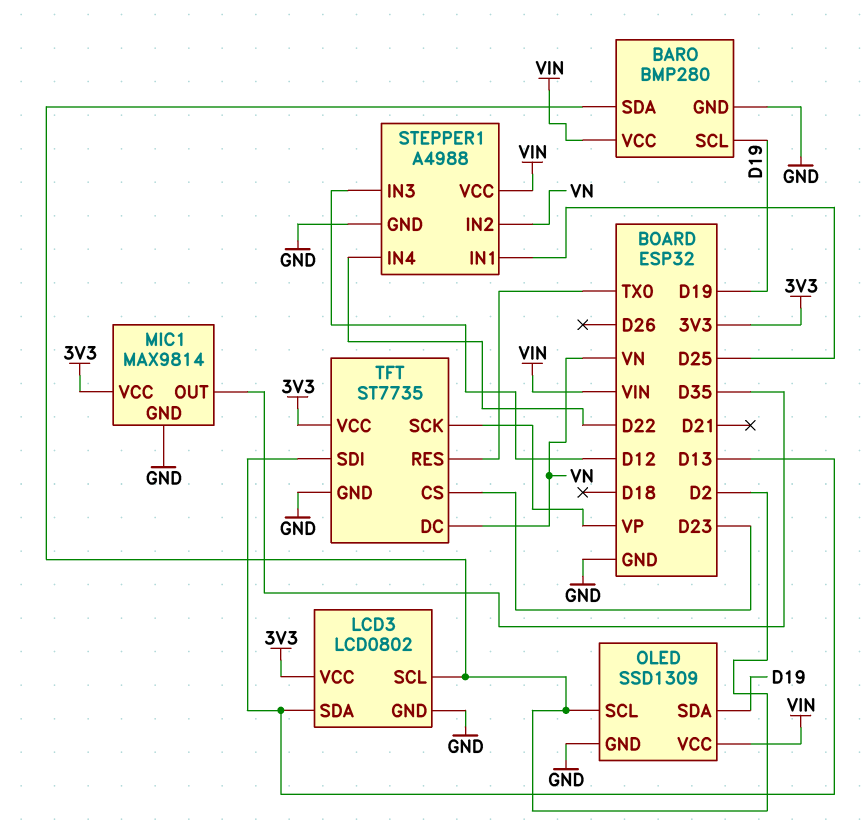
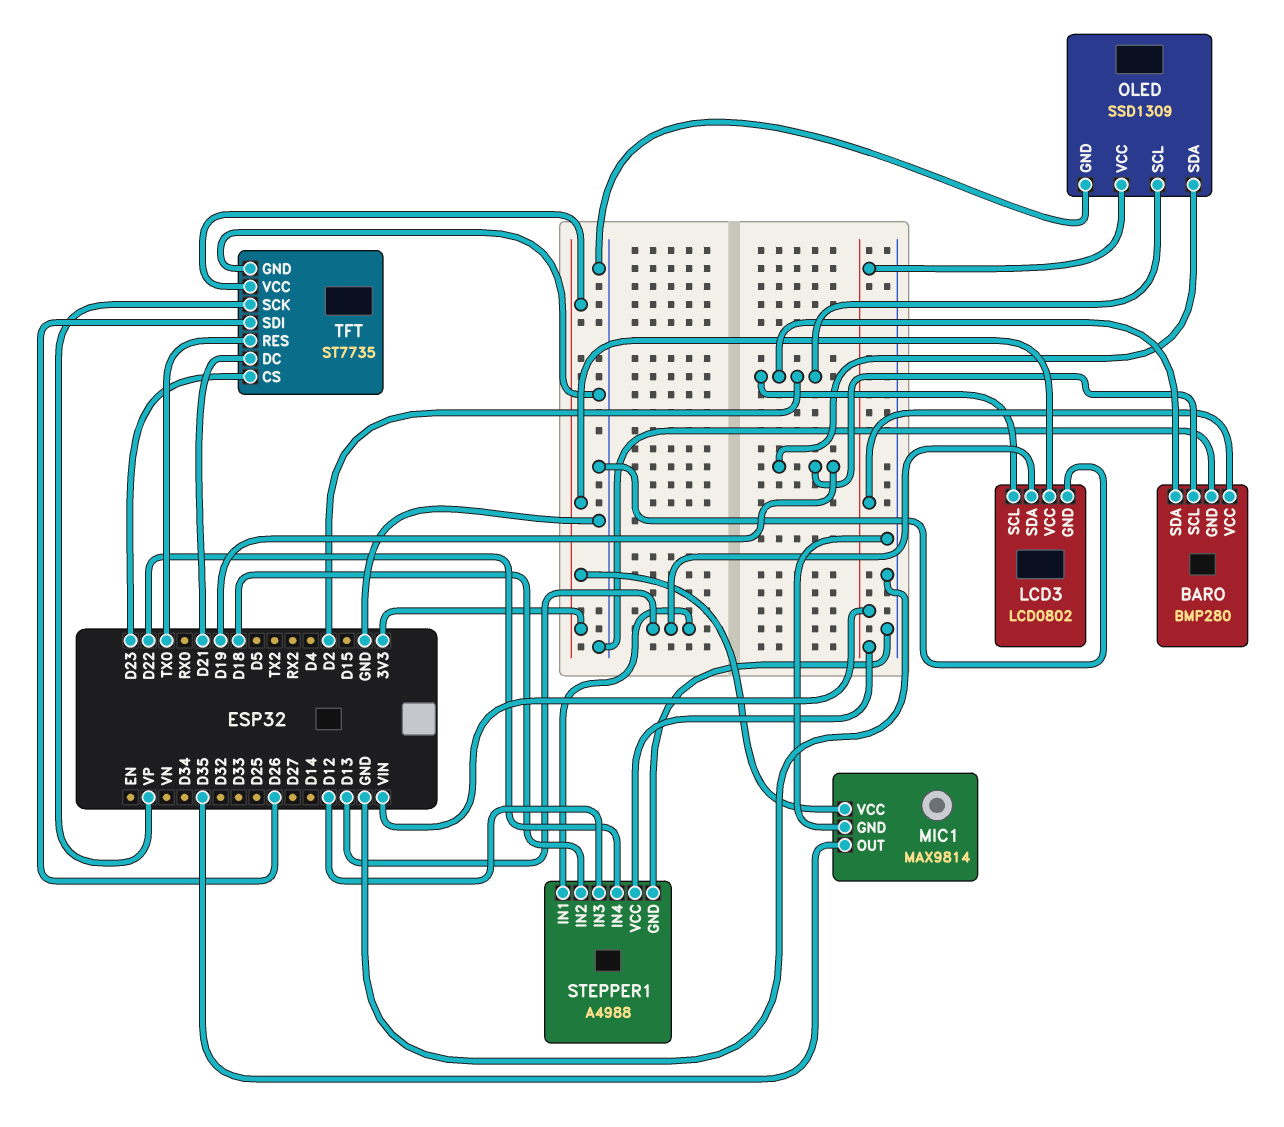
STEPPER1 pin IN1: D25 -> D13
STEPPER1 pin IN2: VN -> D18
TFT pin DC: VN -> D21
TFT pin SDI: D13 -> D26

